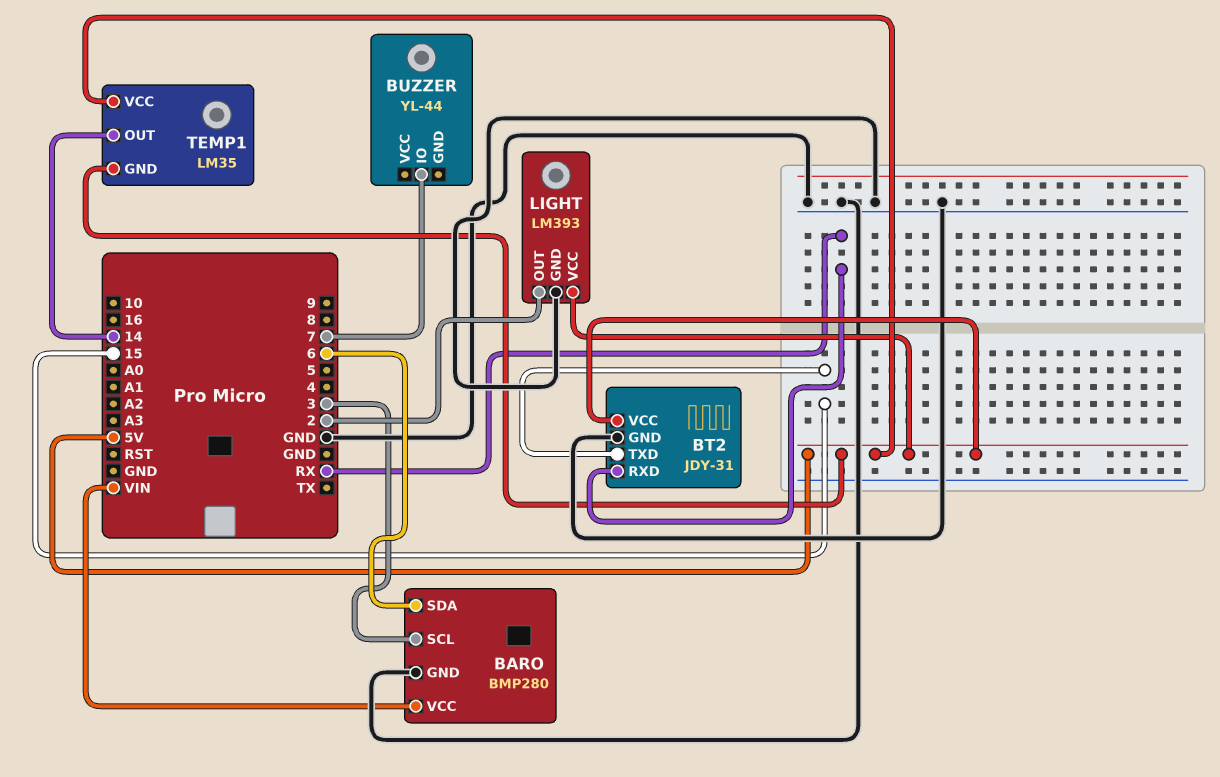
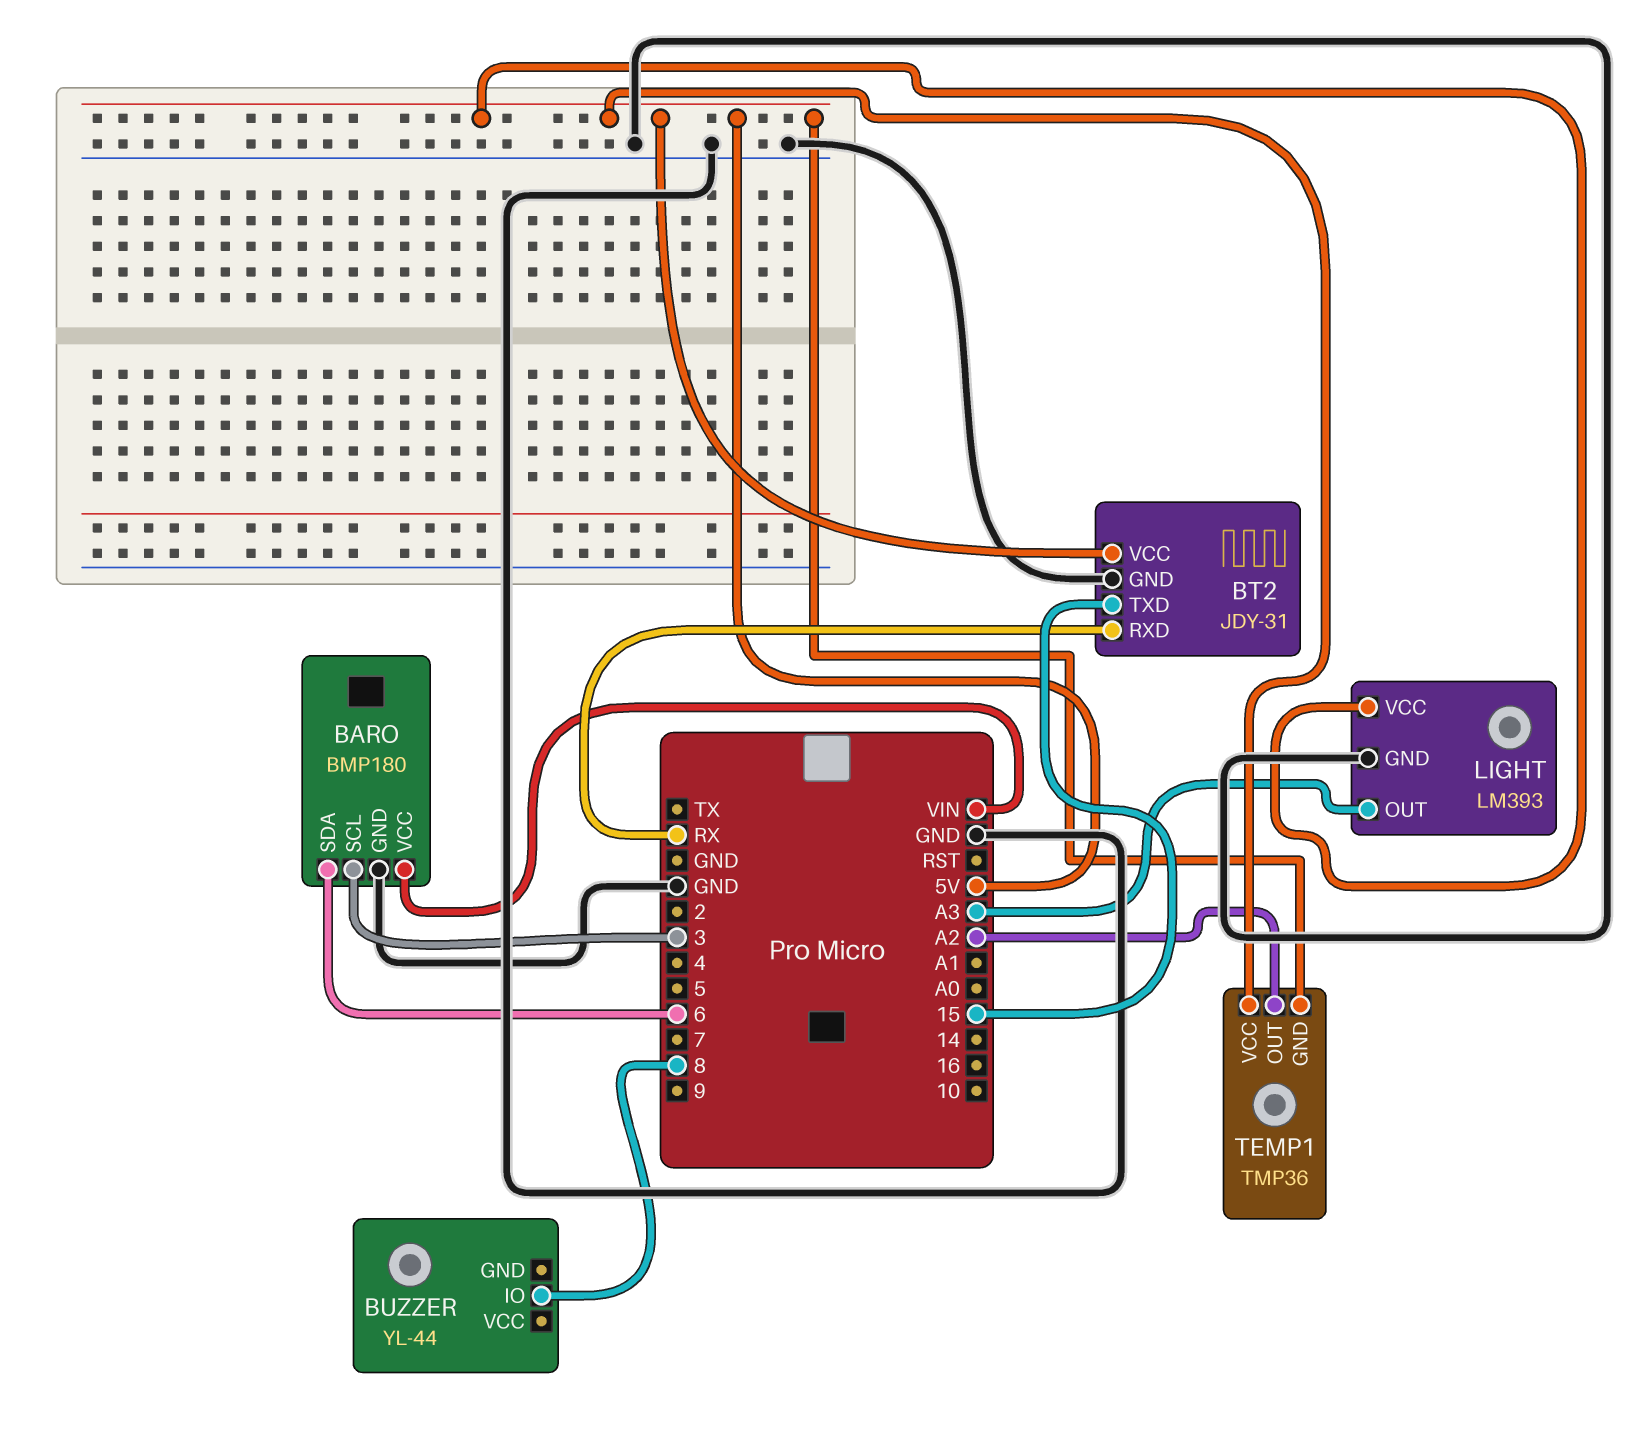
BARO: BMP280 -> BMP180
BUZZER pin IO: 7 -> 8
LIGHT pin OUT: 2 -> A3
TEMP1: LM35 -> TMP36
TEMP1 pin OUT: 14 -> A2

